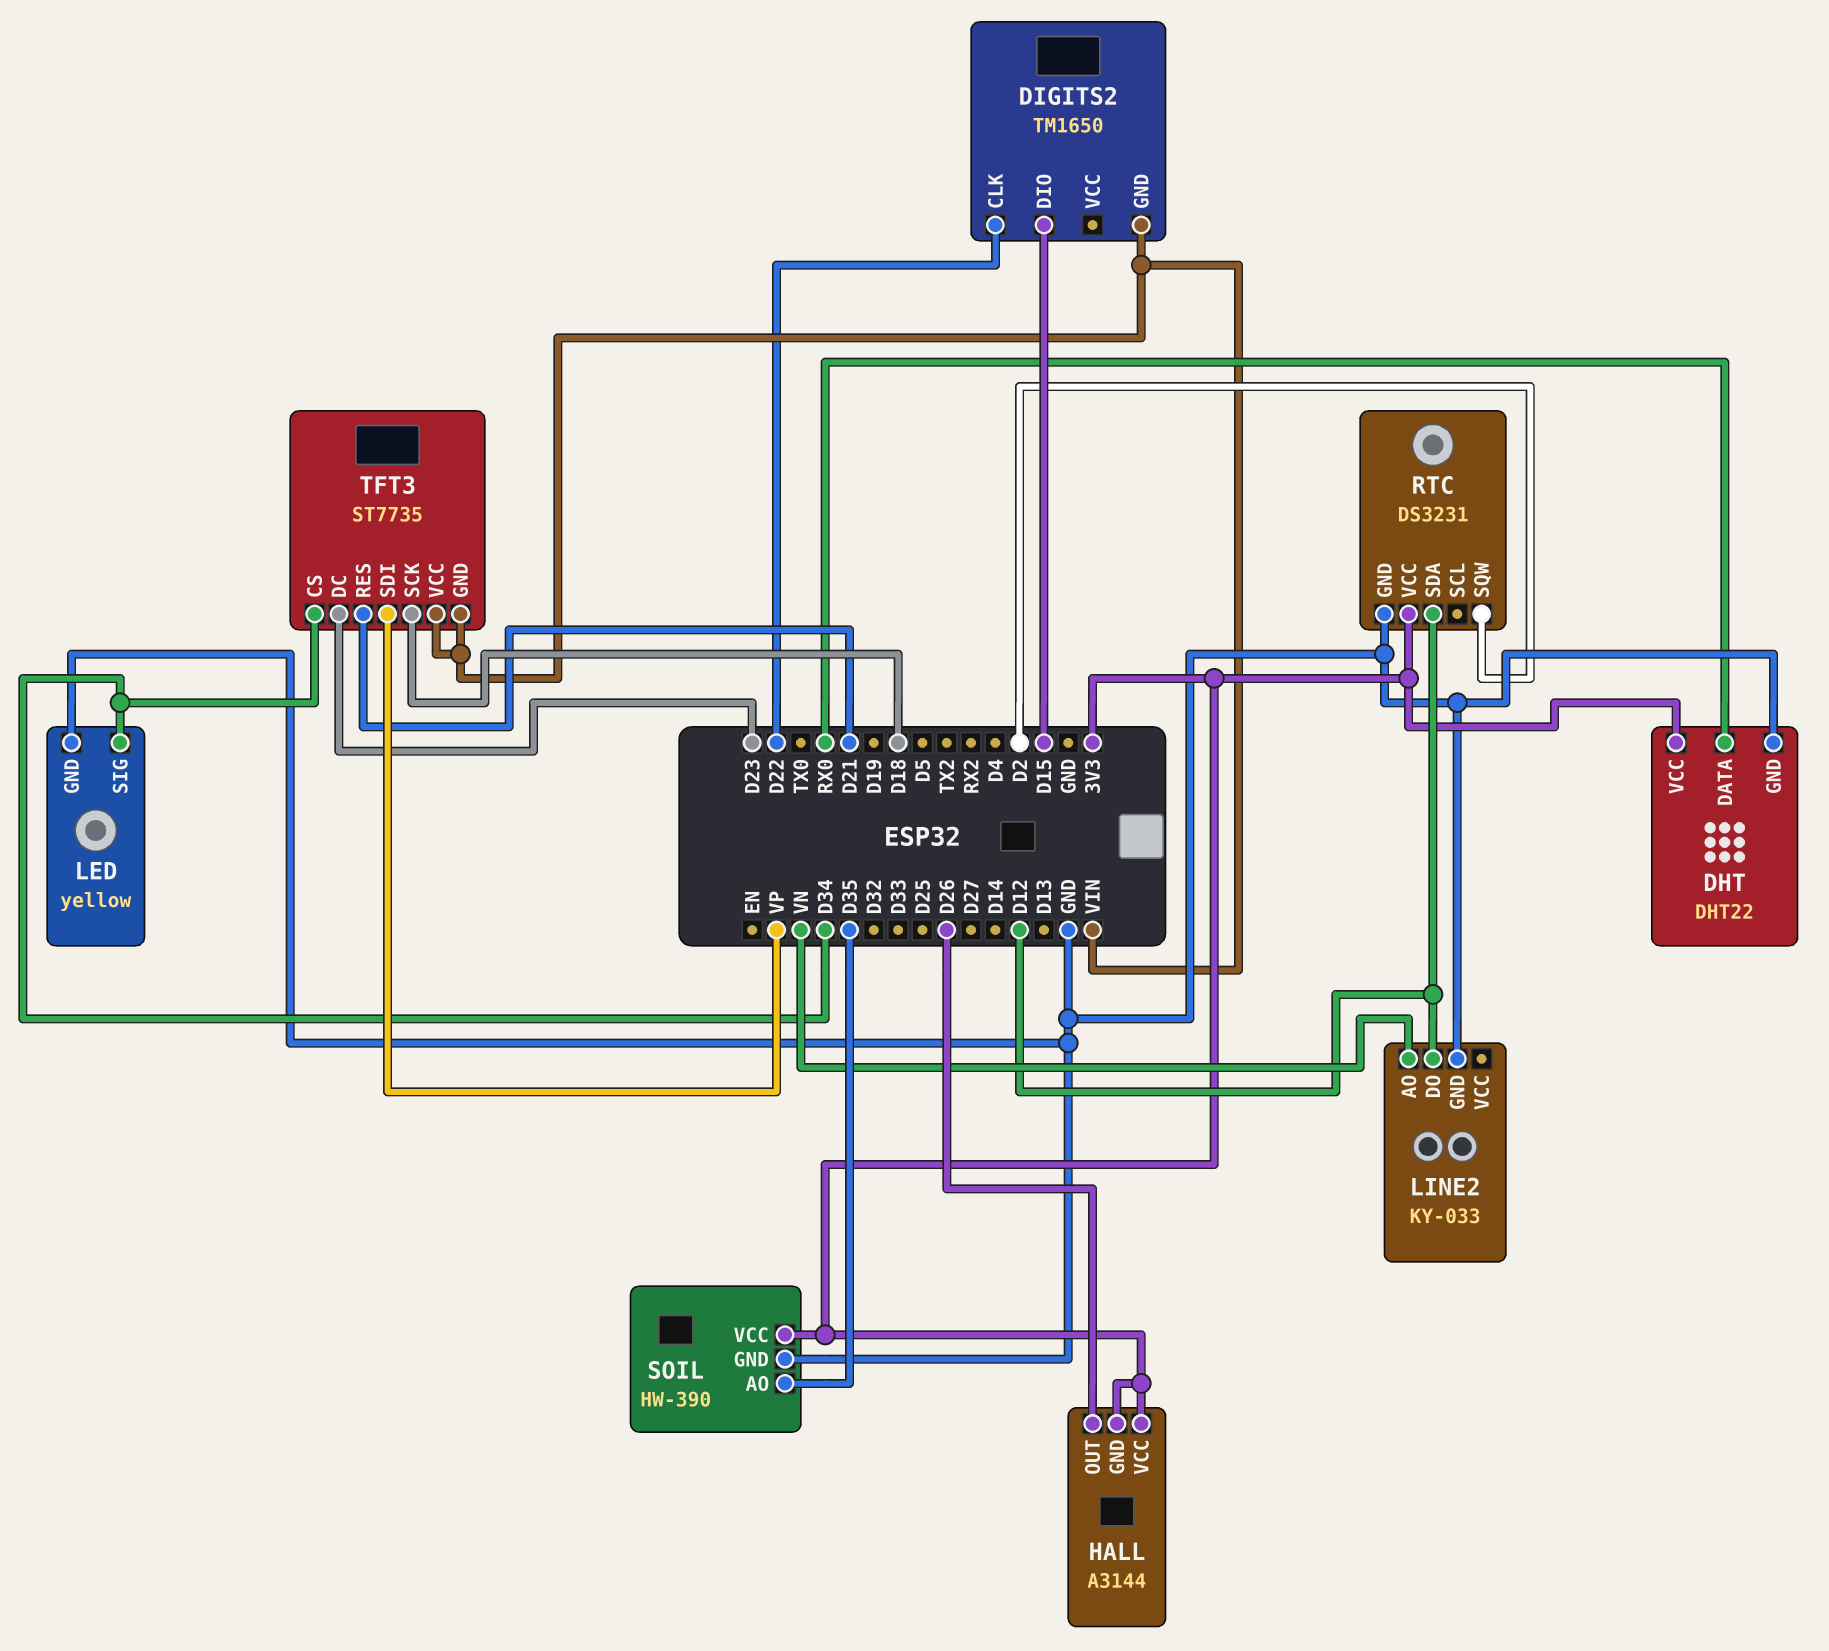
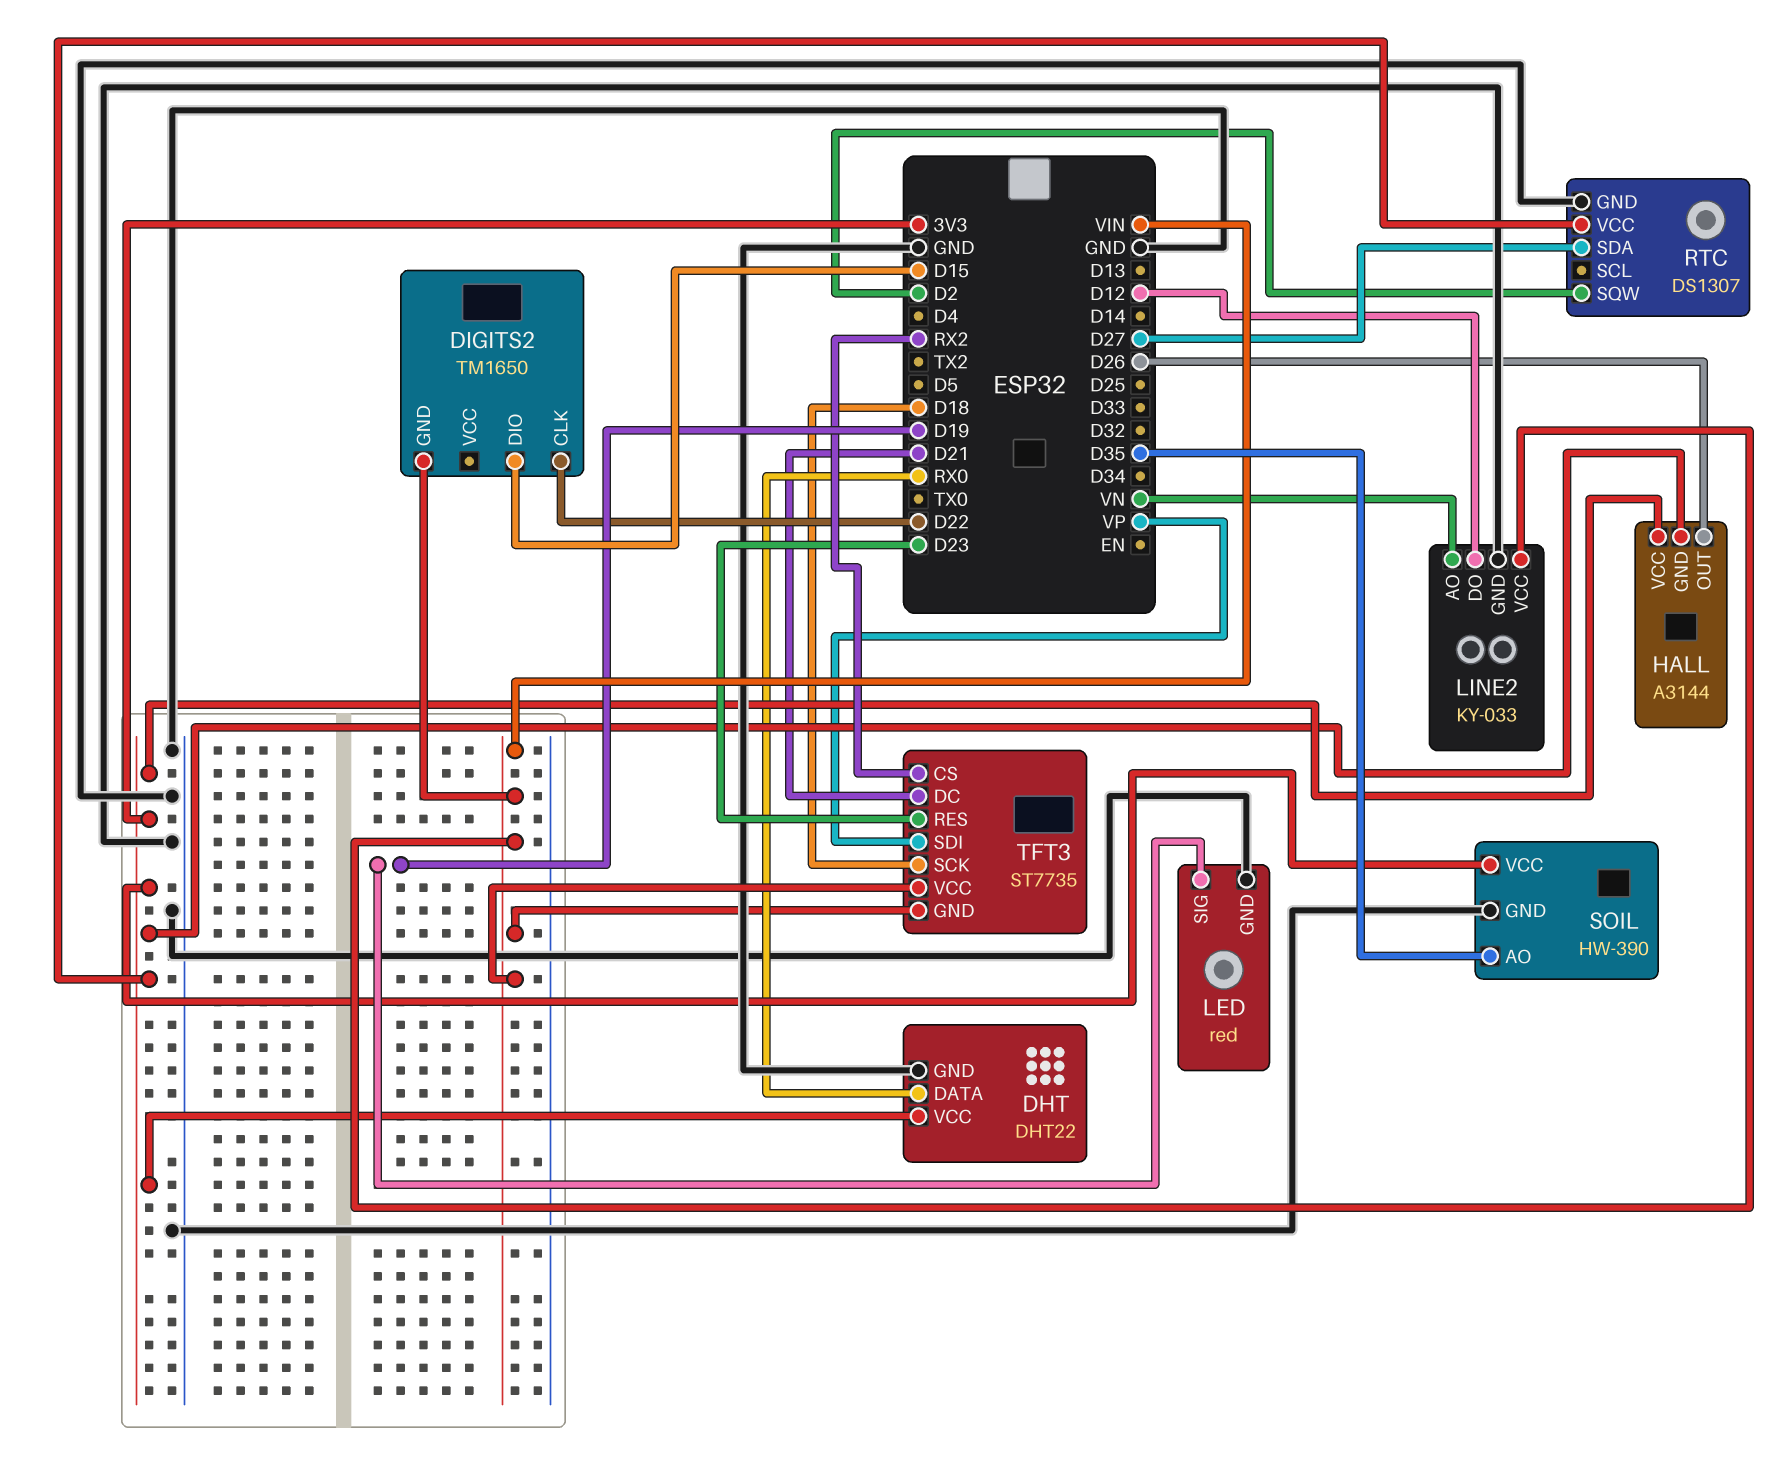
LED: yellow -> red
LED pin SIG: D34 -> D19
LINE2 pin VCC: none -> VIN
RTC: DS3231 -> DS1307
RTC pin SDA: D12 -> D27
TFT3 pin CS: D34 -> RX2
TFT3 pin DC: D23 -> D21
TFT3 pin RES: D21 -> D23

